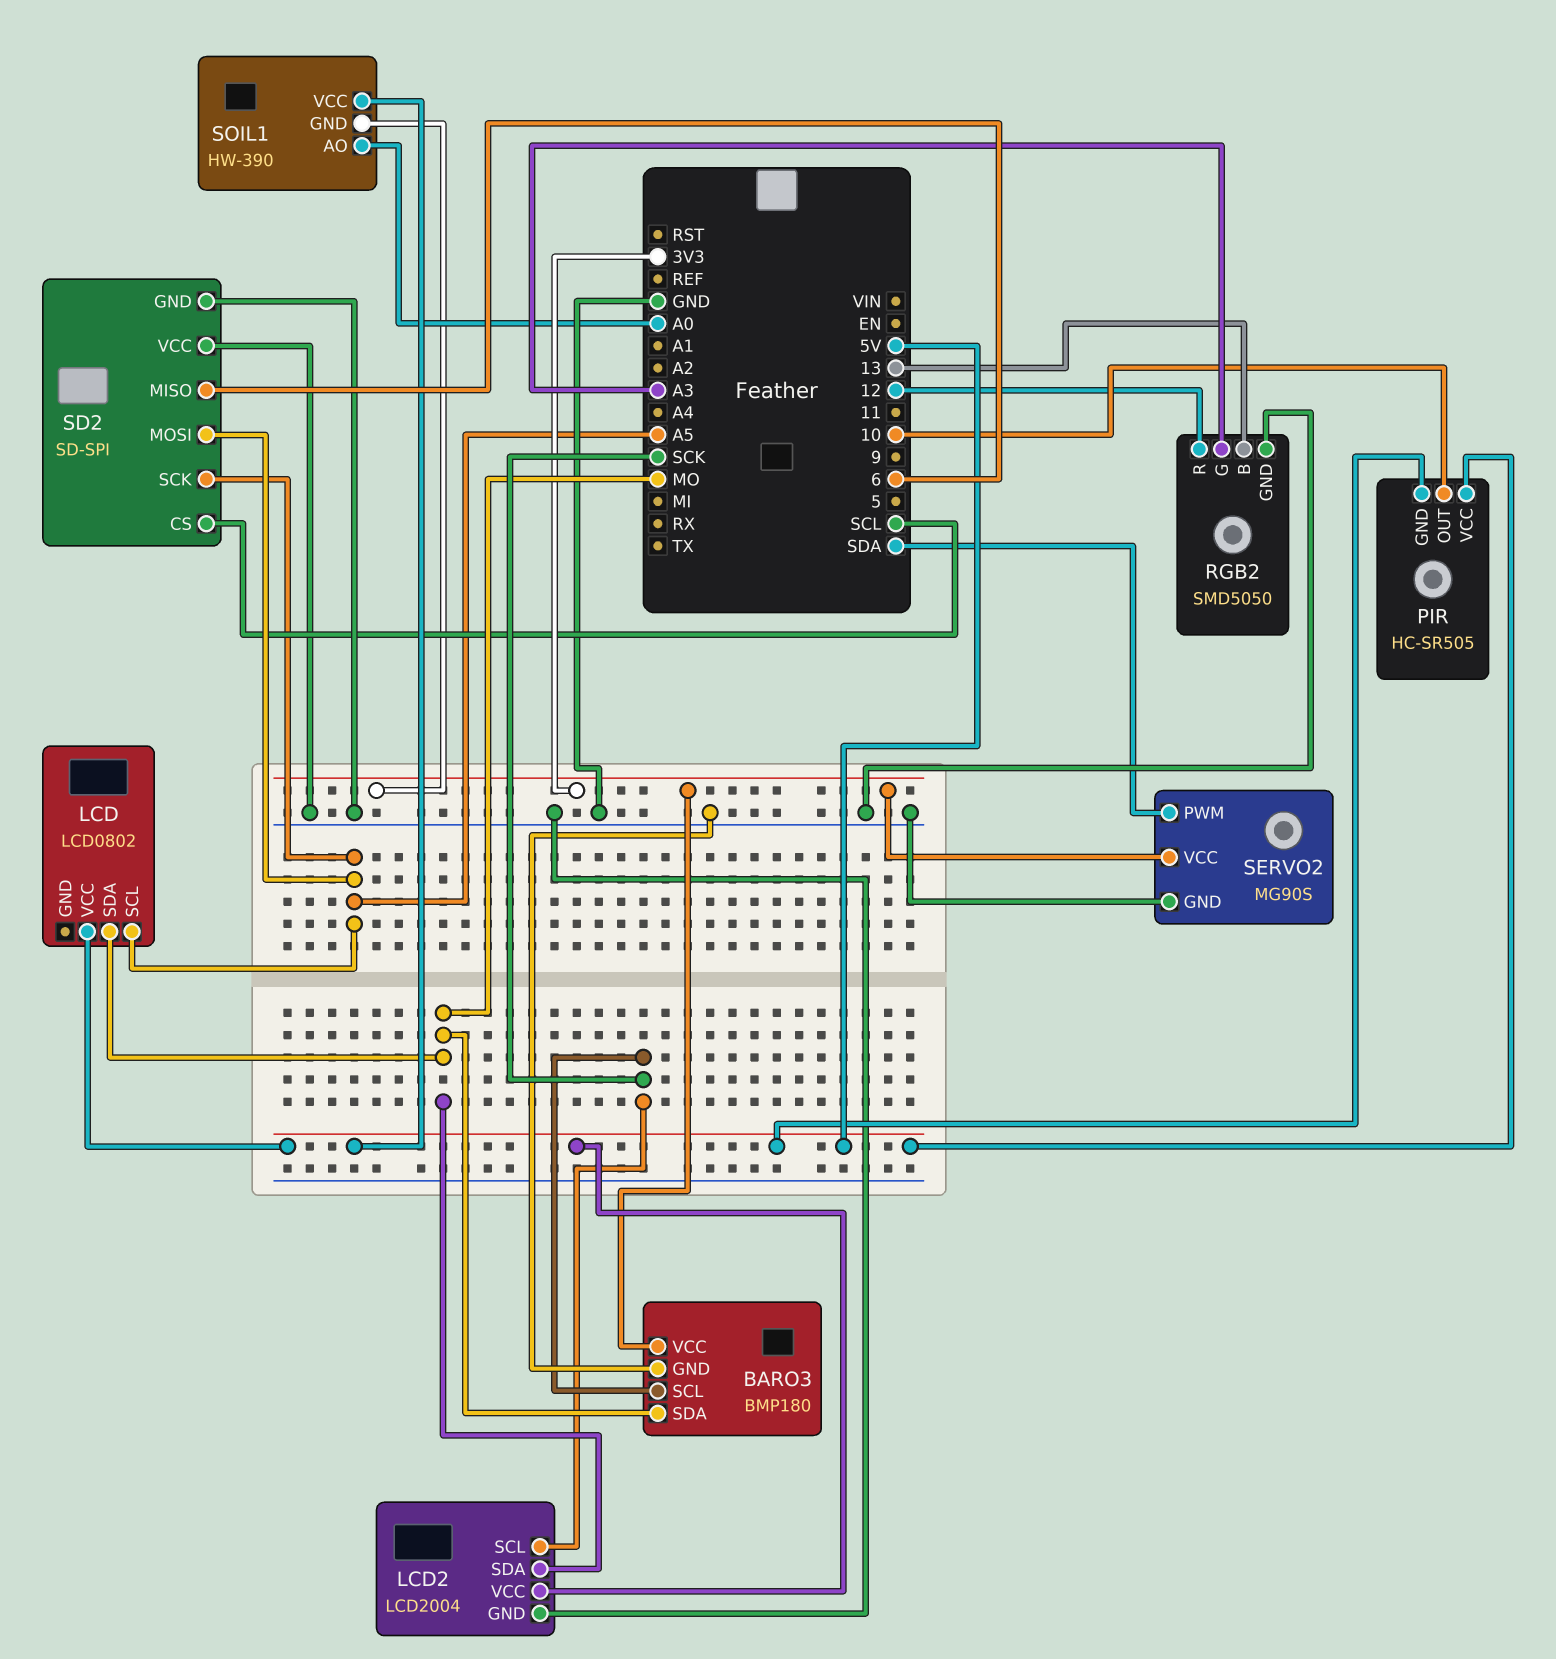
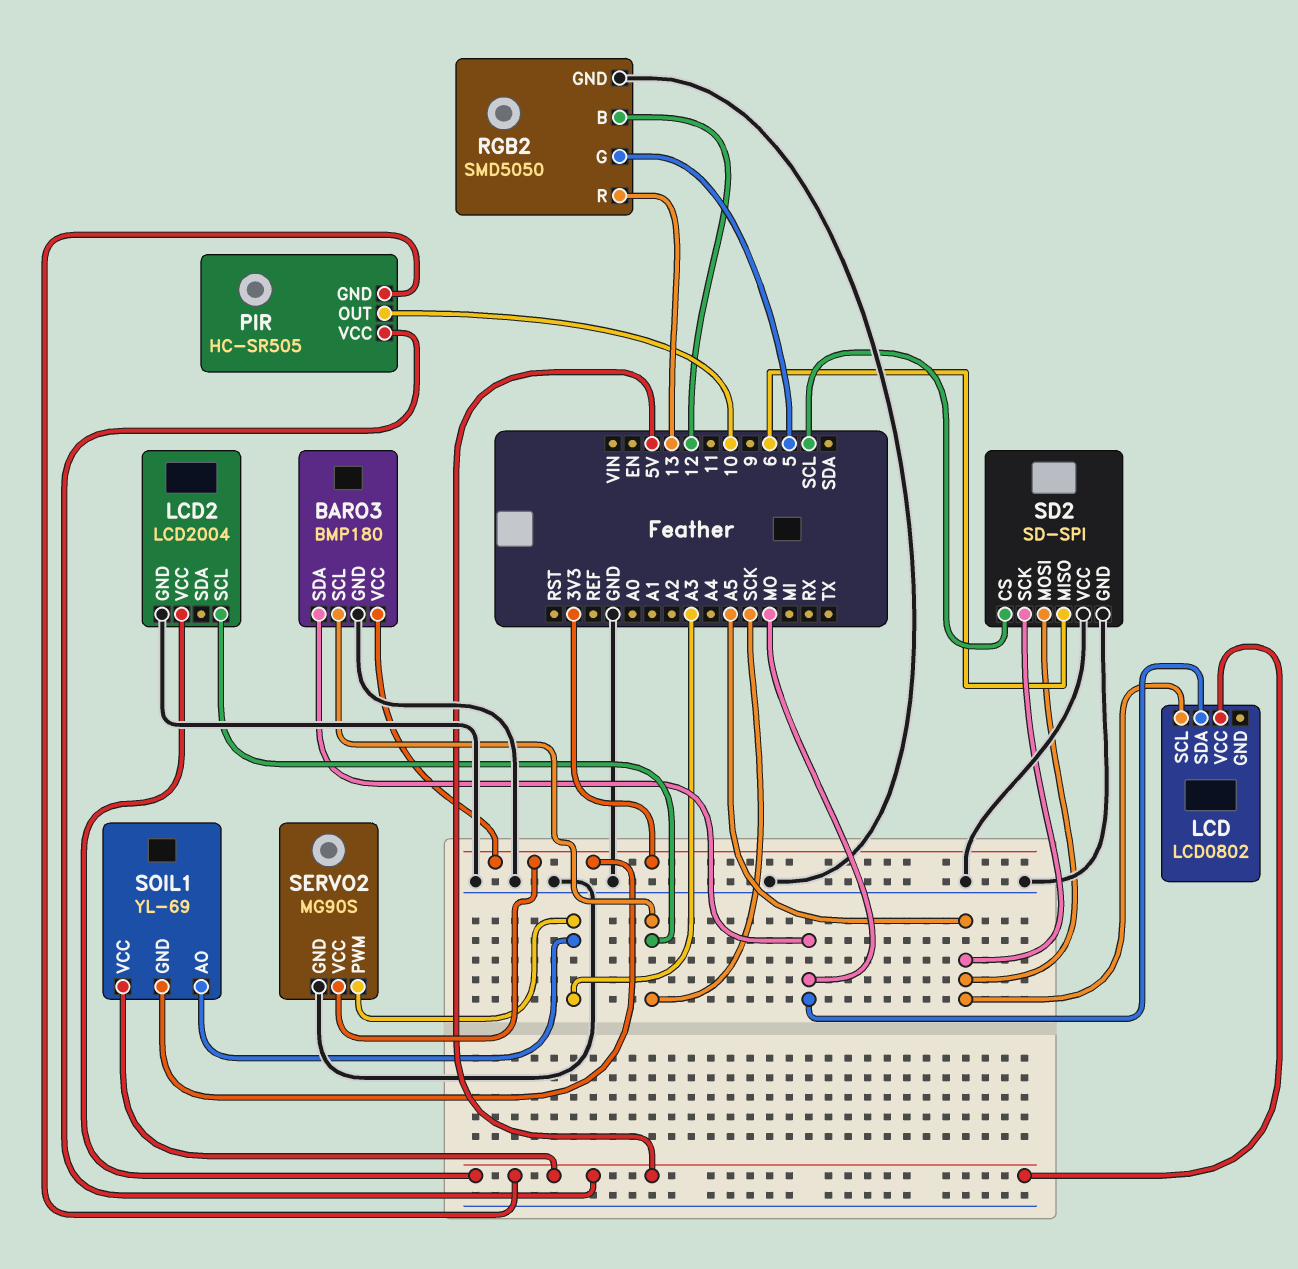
LCD2 pin SDA: MO -> none
RGB2 pin B: 13 -> 12
RGB2 pin G: A3 -> 5
RGB2 pin R: 12 -> 13
SERVO2 pin PWM: SDA -> A3
SOIL1: HW-390 -> YL-69
SOIL1 pin AO: A0 -> A3

